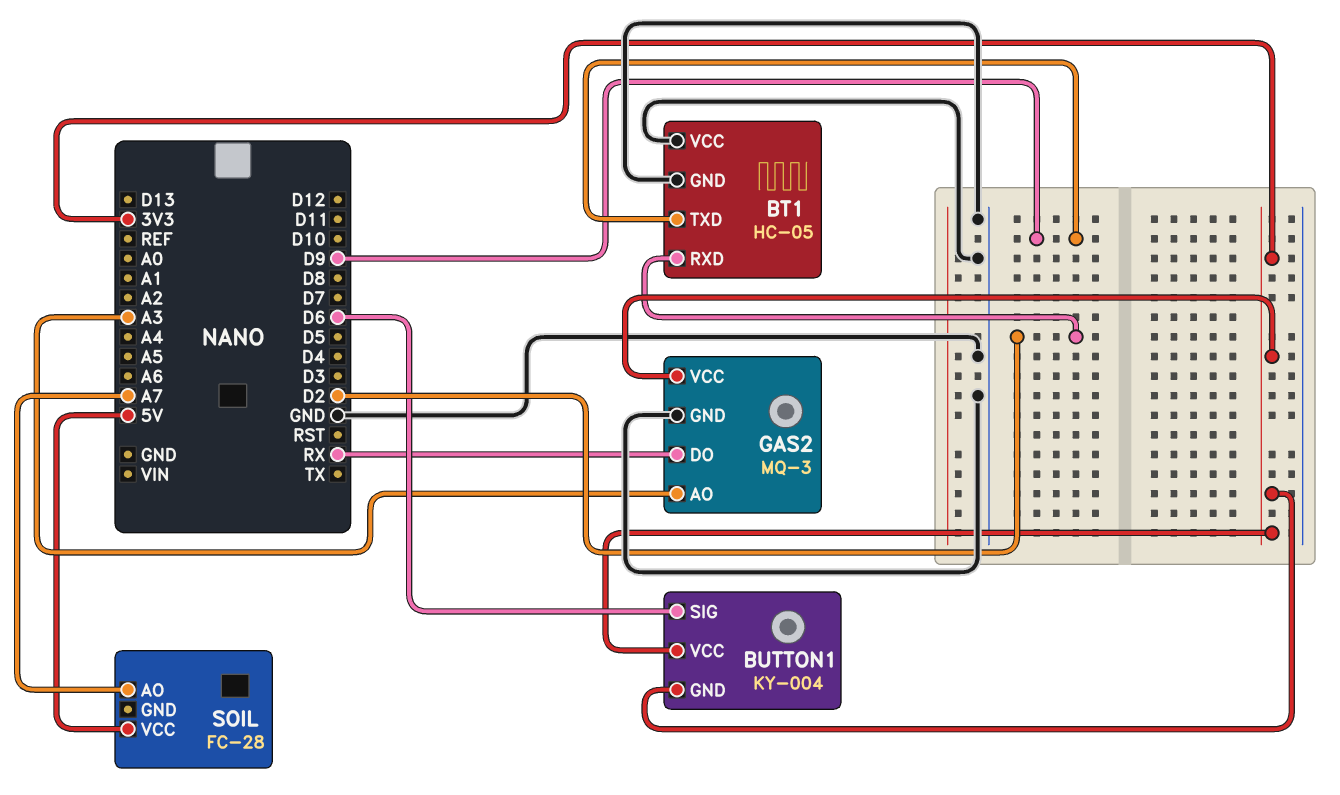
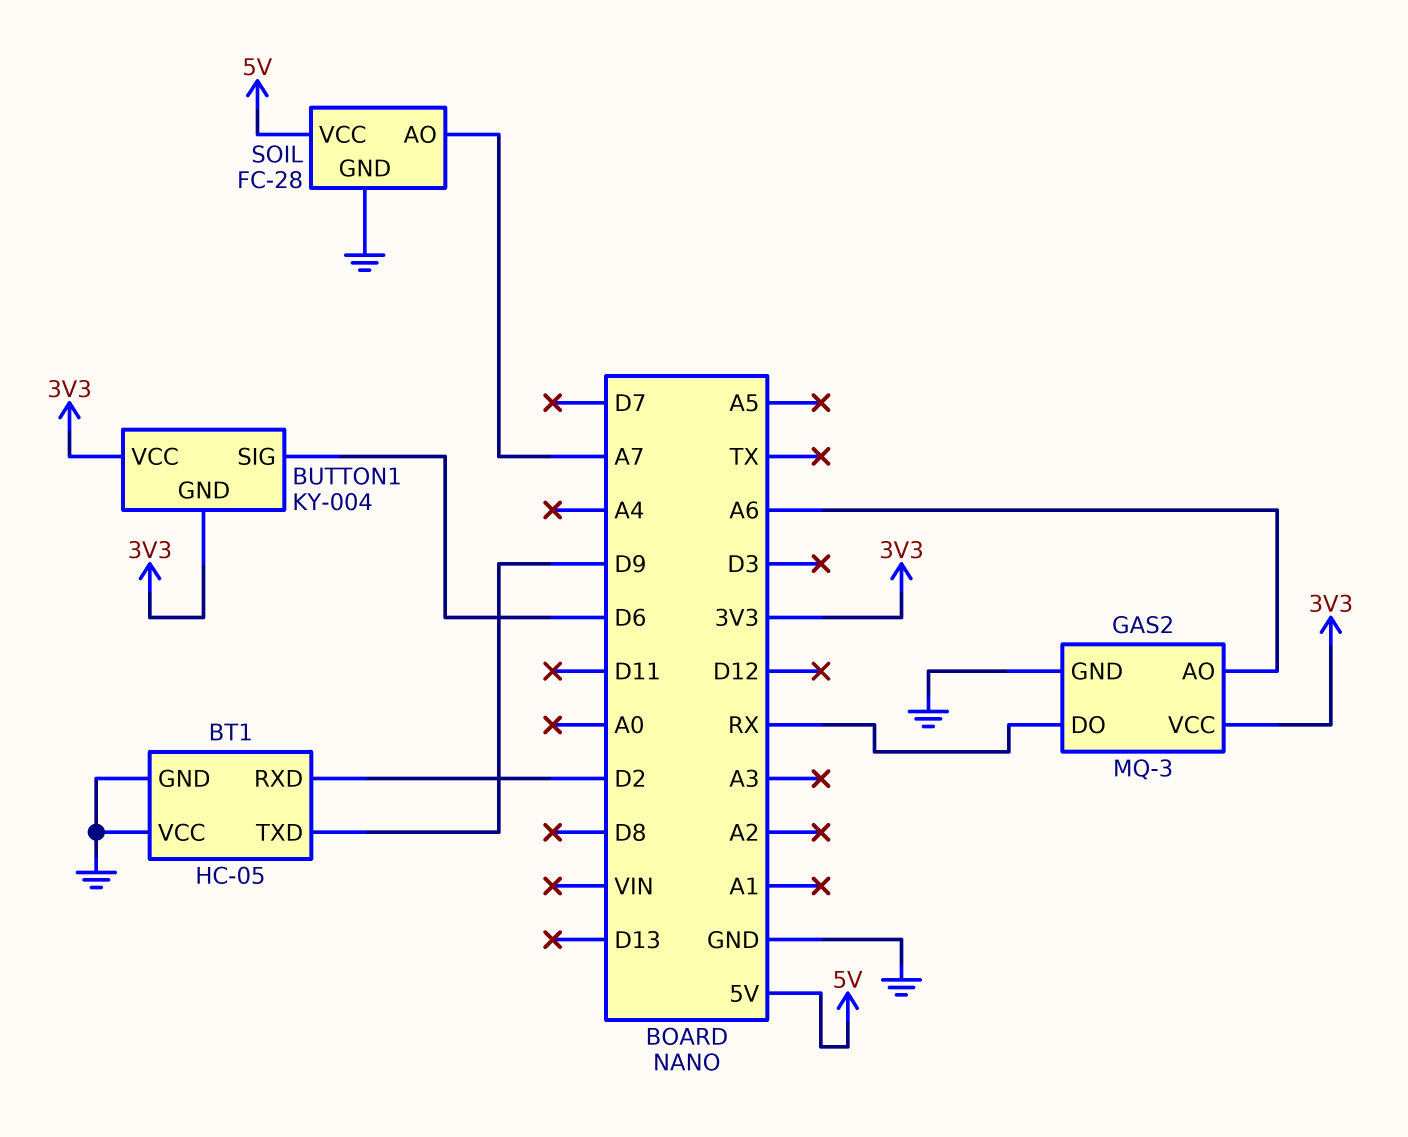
GAS2 pin AO: A3 -> A6
SOIL pin GND: none -> GND

